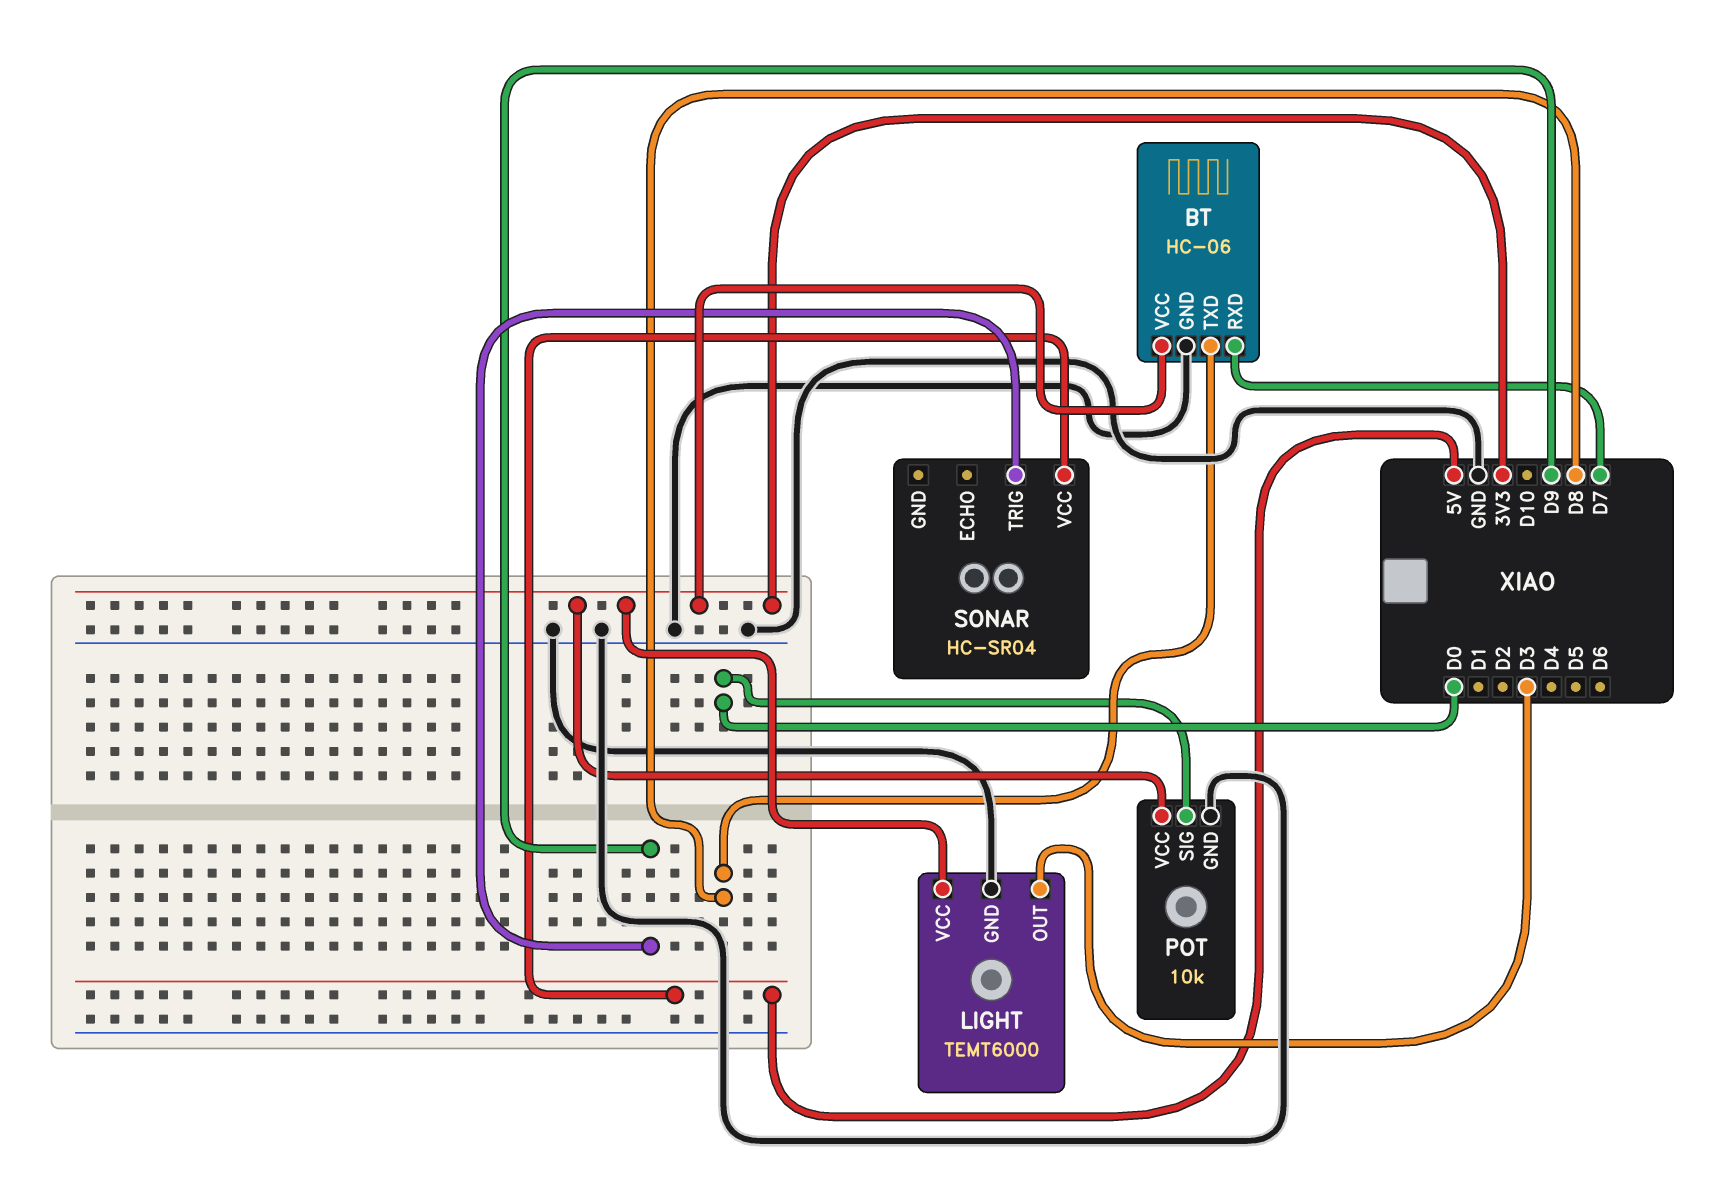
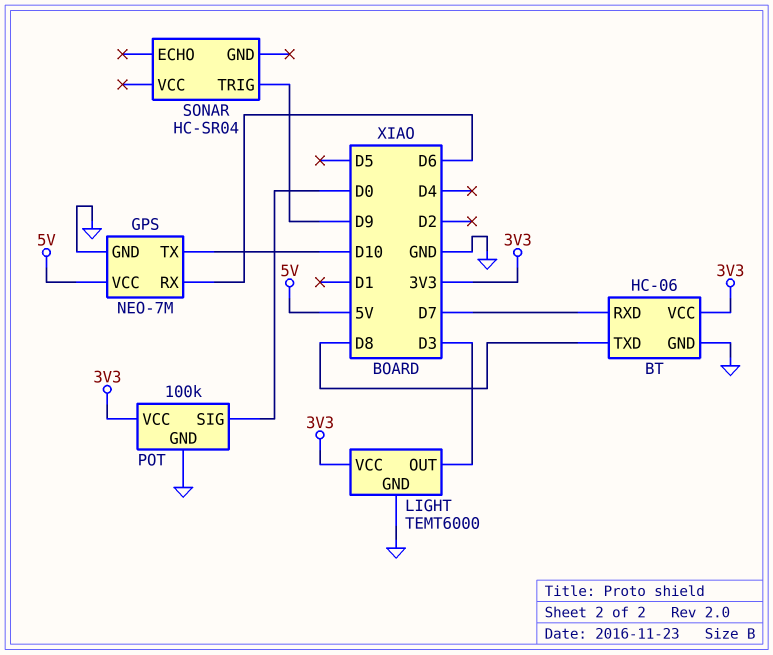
GPS: none -> NEO-7M
GPS pin GND: none -> GND
GPS pin RX: none -> D6
GPS pin TX: none -> D10
GPS pin VCC: none -> 5V
POT: 10k -> 100k
SONAR pin VCC: 5V -> none

